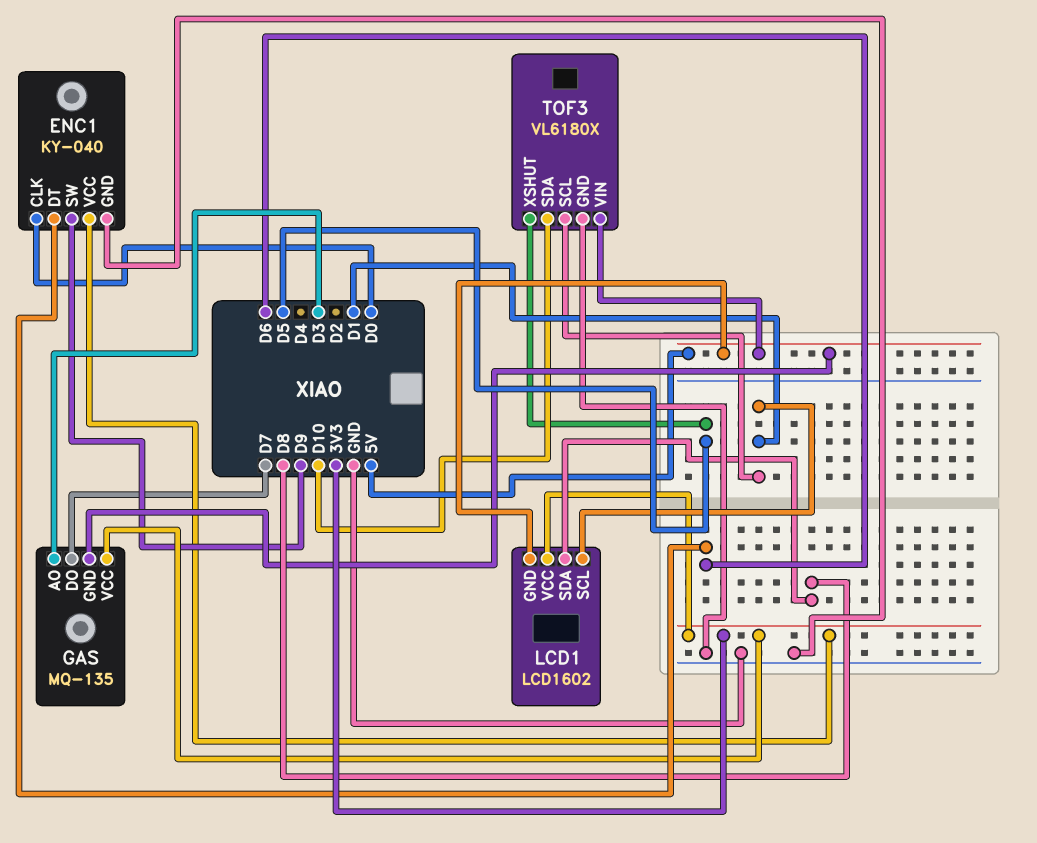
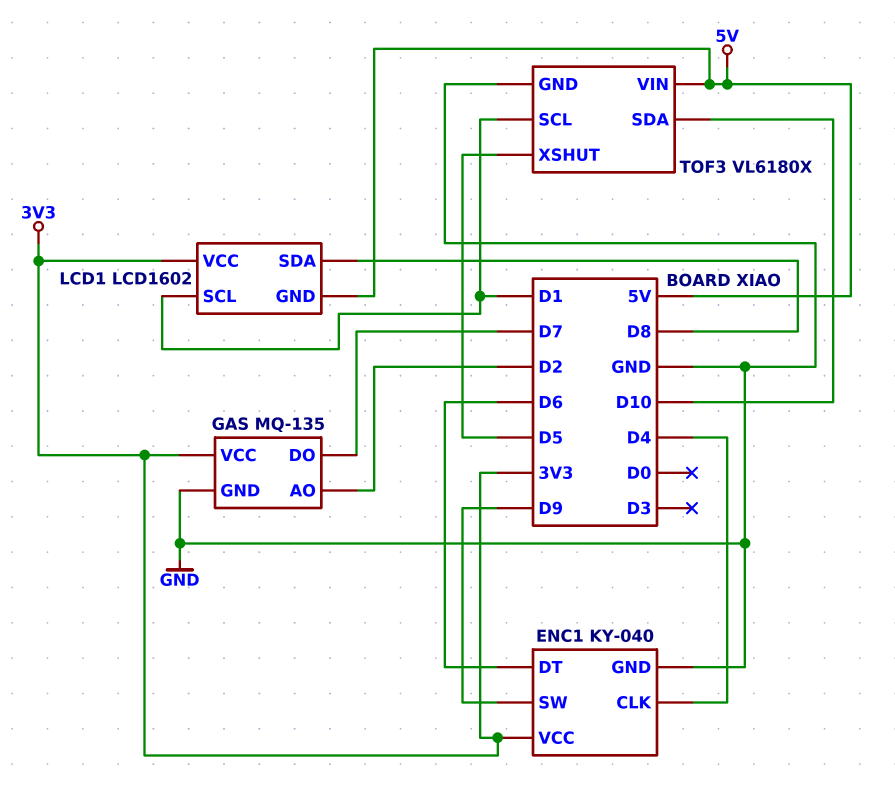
ENC1 pin CLK: D0 -> D4
GAS pin AO: D3 -> D2
GAS pin GND: 5V -> GND

